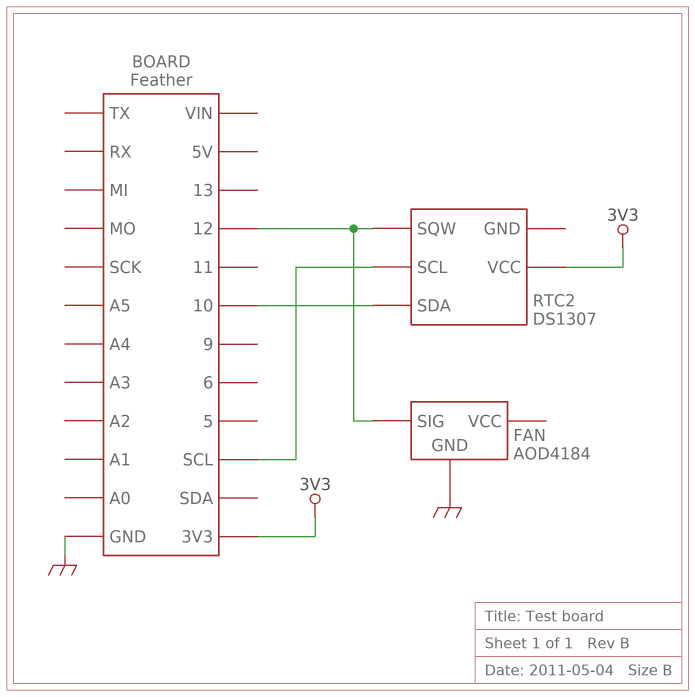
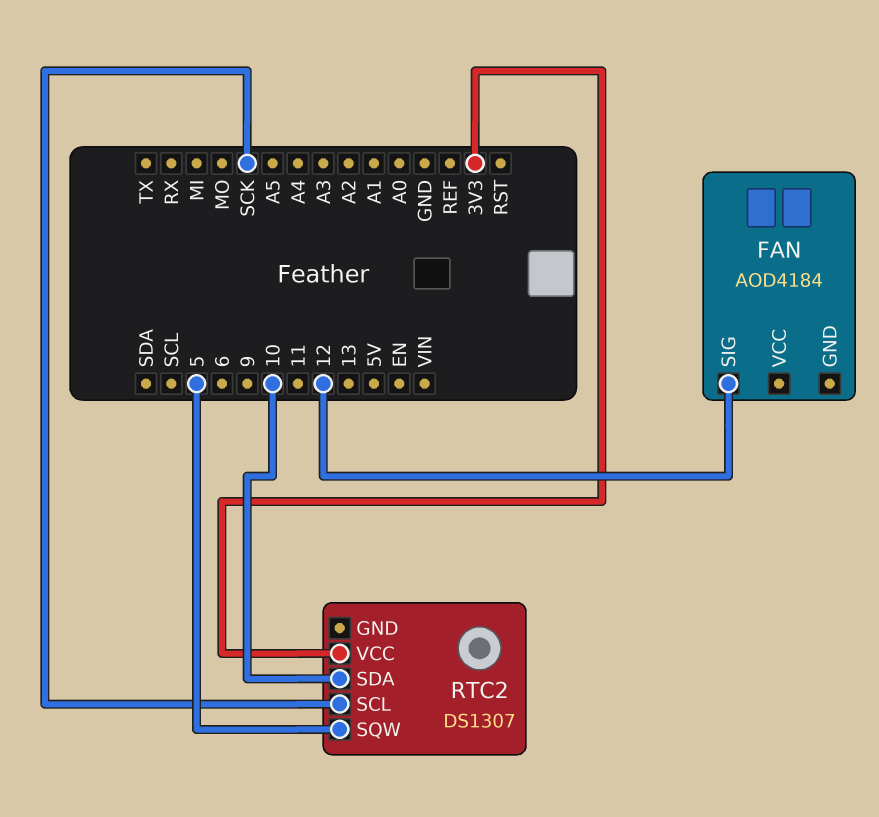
FAN pin GND: GND -> none
RTC2 pin SCL: SCL -> SCK
RTC2 pin SQW: 12 -> 5

